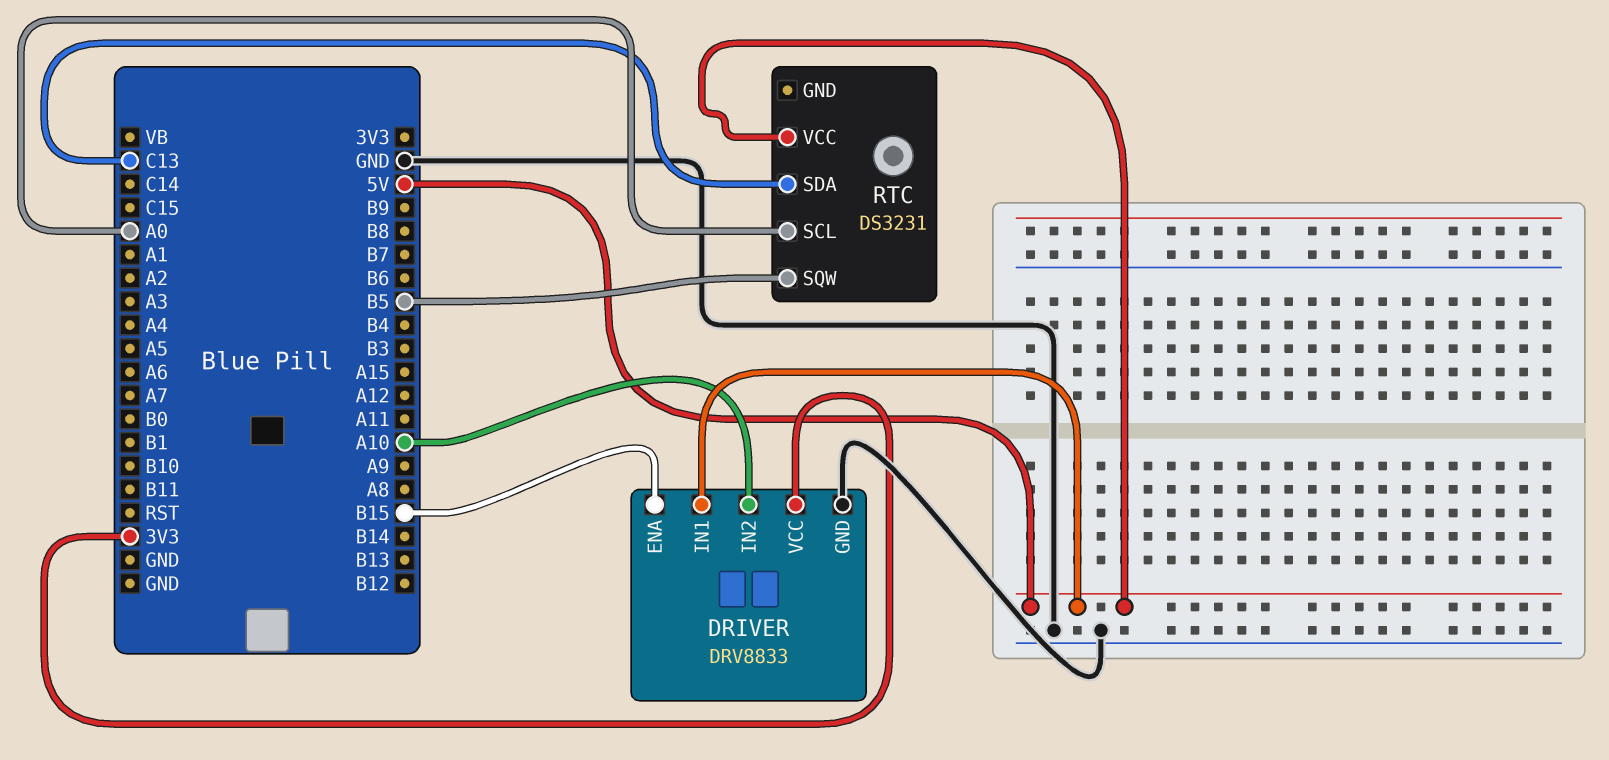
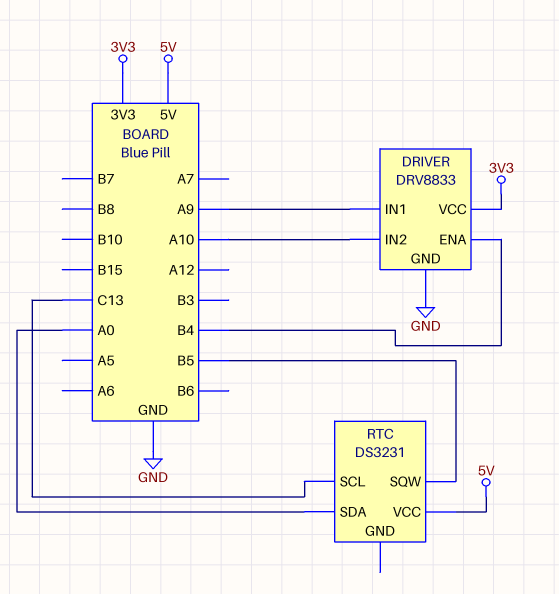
DRIVER pin ENA: B15 -> B4
DRIVER pin IN1: 5V -> A9
RTC pin SCL: A0 -> C13
RTC pin SDA: C13 -> A0

